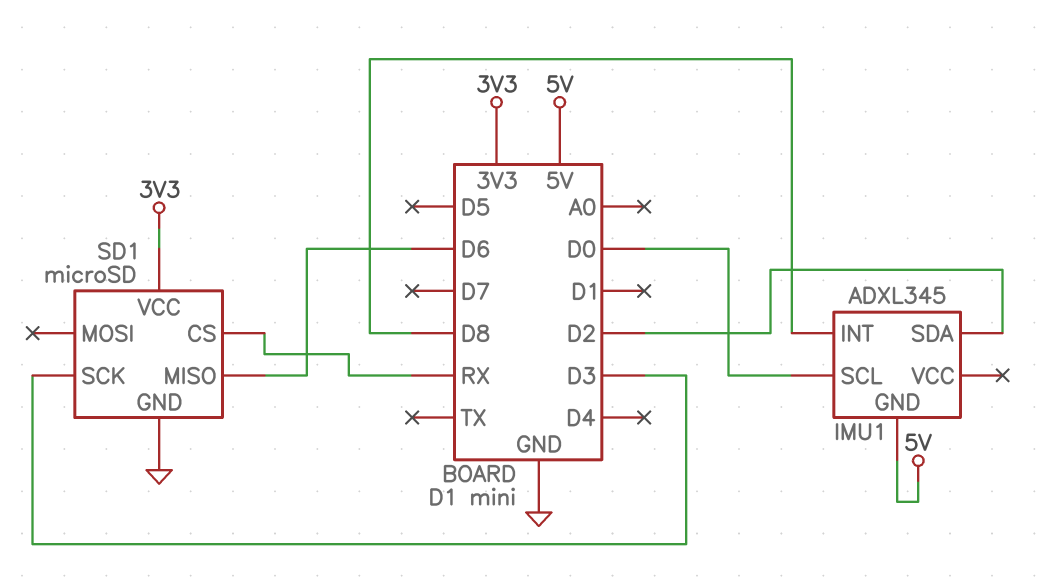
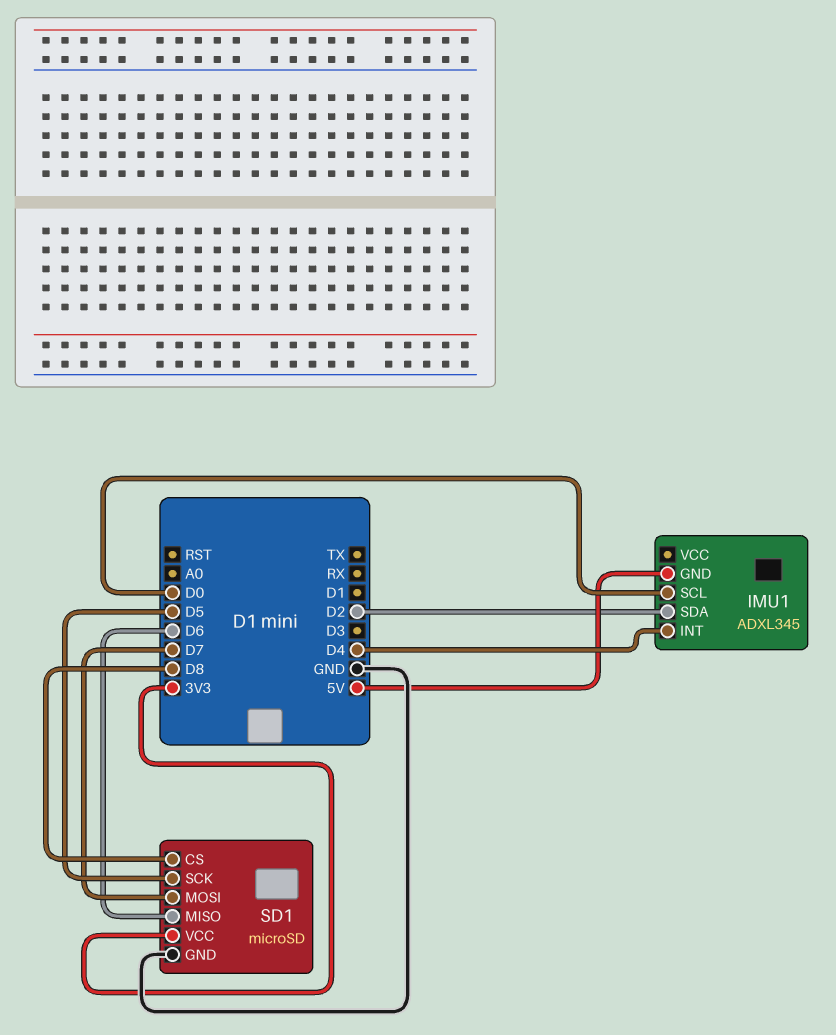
IMU1 pin INT: D8 -> D4
SD1 pin CS: RX -> D8
SD1 pin MOSI: none -> D7
SD1 pin SCK: D3 -> D5

